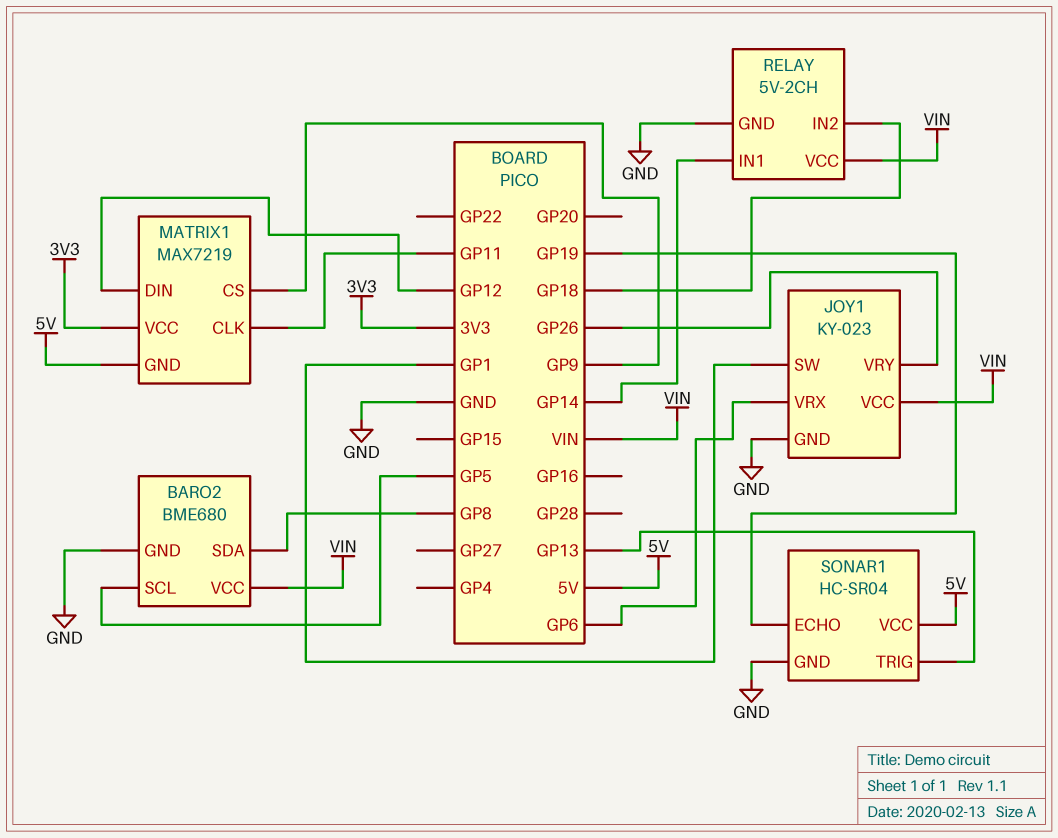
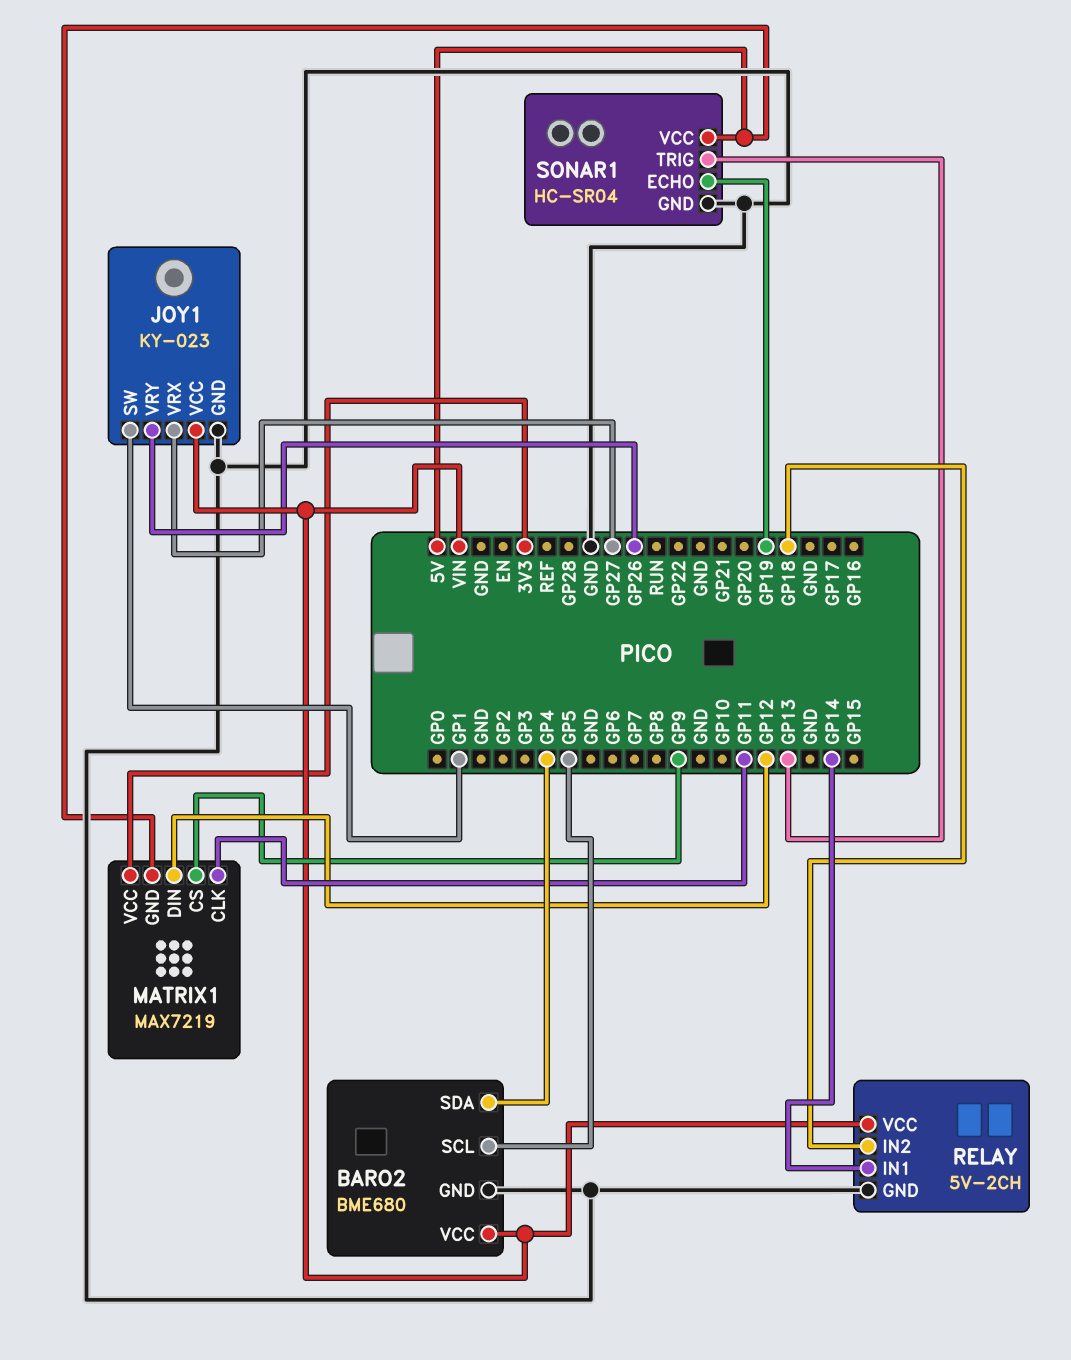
BARO2 pin SDA: GP8 -> GP4
JOY1 pin VRX: GP6 -> GP27

